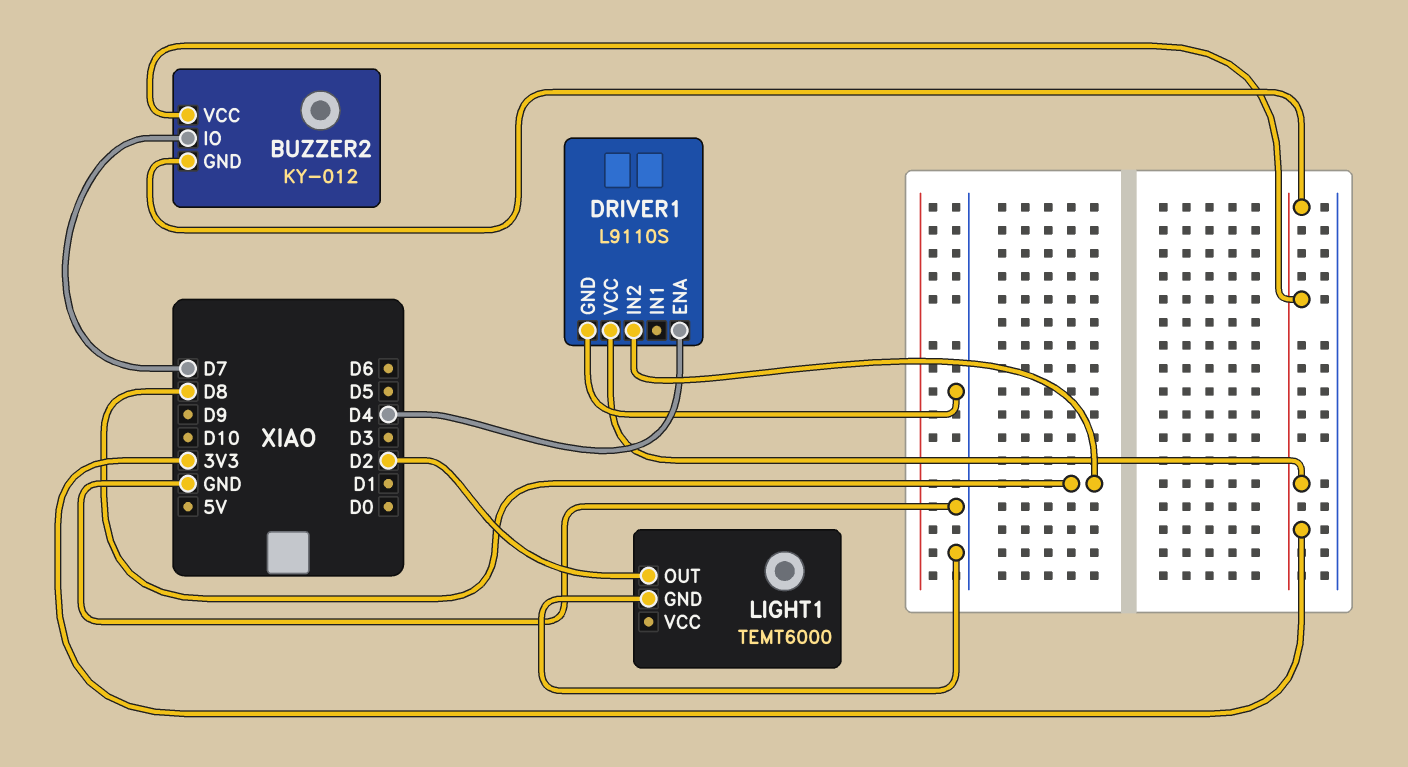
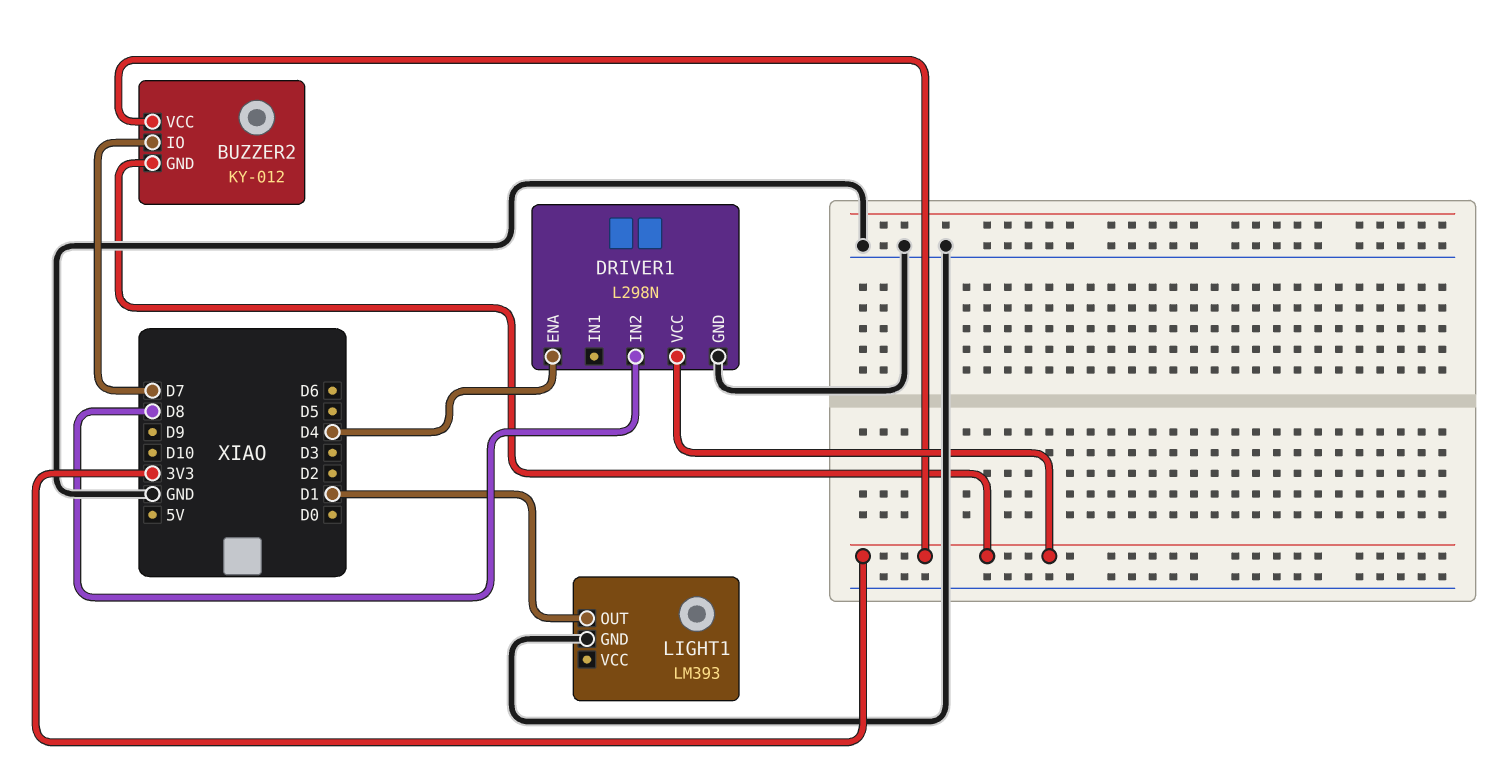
DRIVER1: L9110S -> L298N
LIGHT1: TEMT6000 -> LM393
LIGHT1 pin OUT: D2 -> D1

